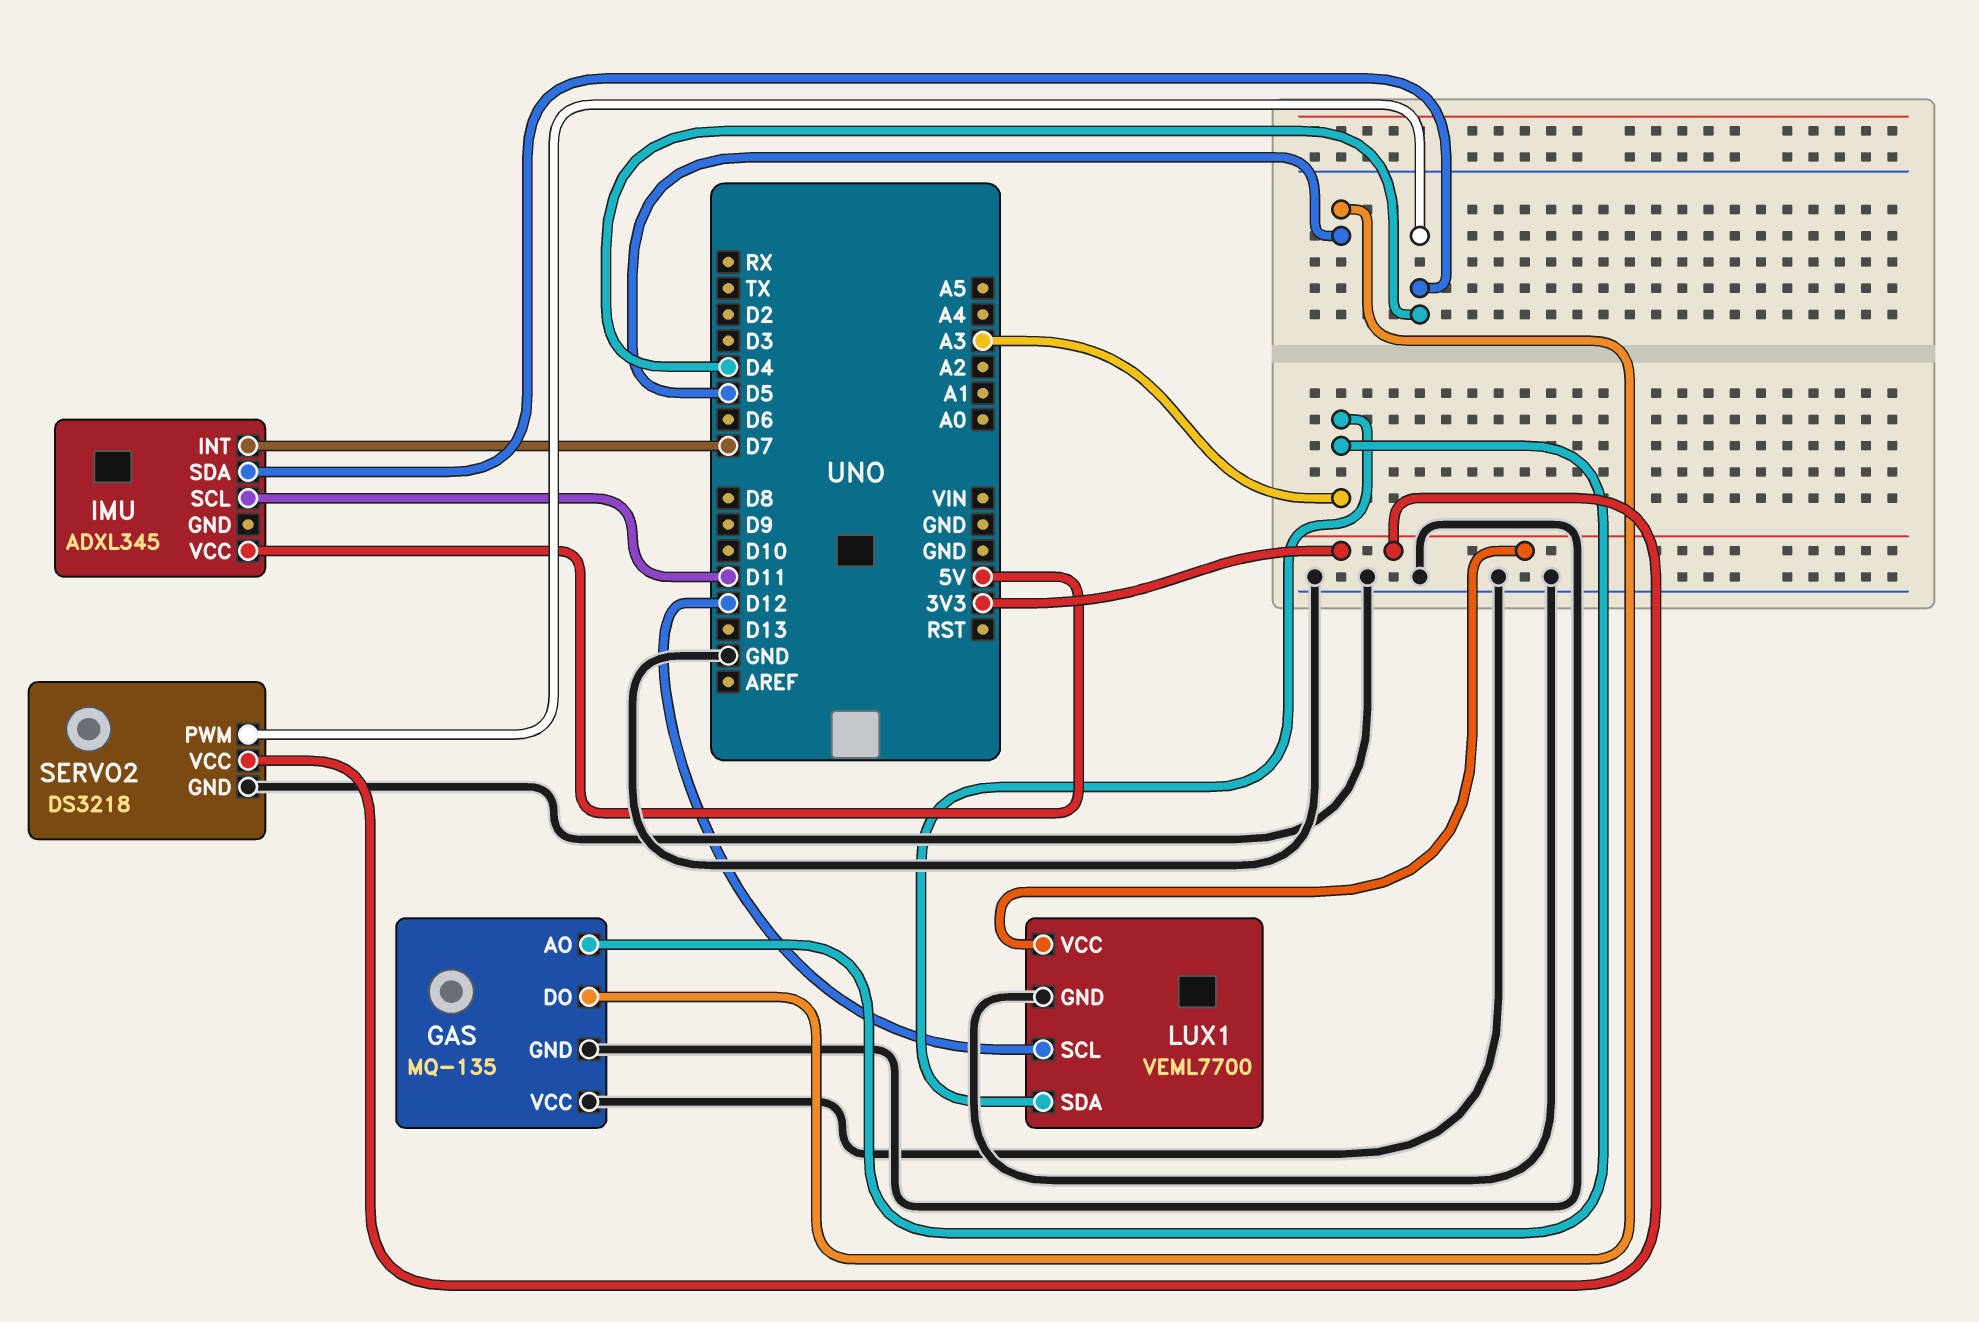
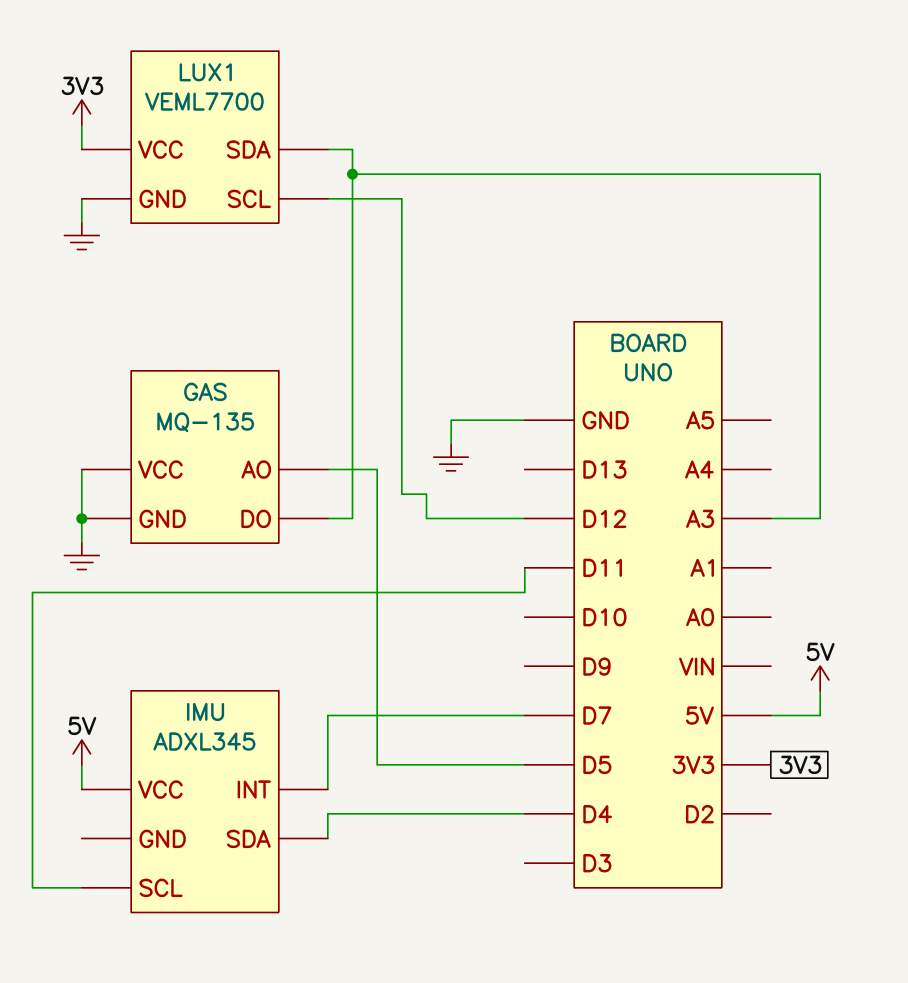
GAS pin AO: A3 -> D5
GAS pin DO: D5 -> A3
SERVO2: DS3218 -> none
SERVO2 pin GND: GND -> none
SERVO2 pin PWM: D4 -> none
SERVO2 pin VCC: 3V3 -> none

